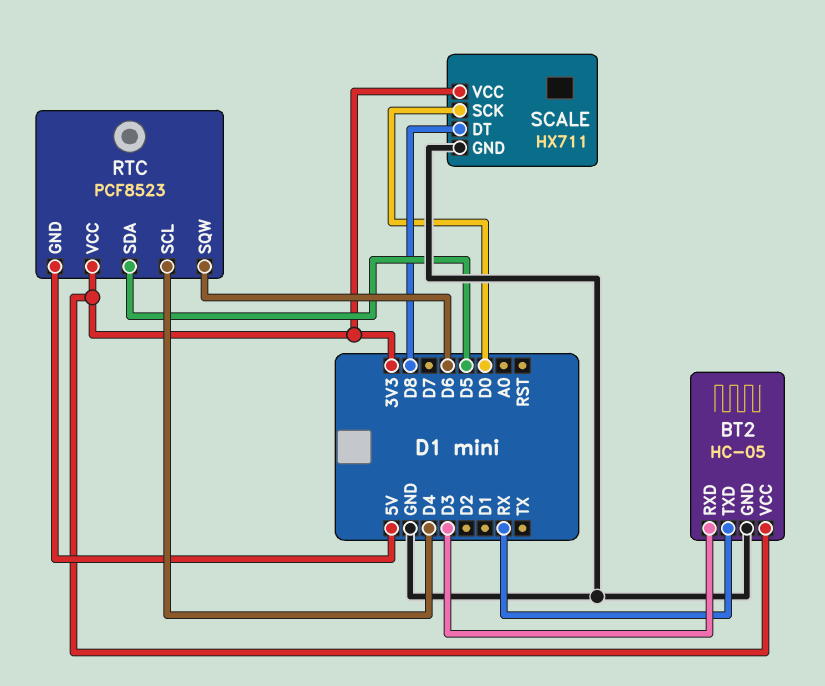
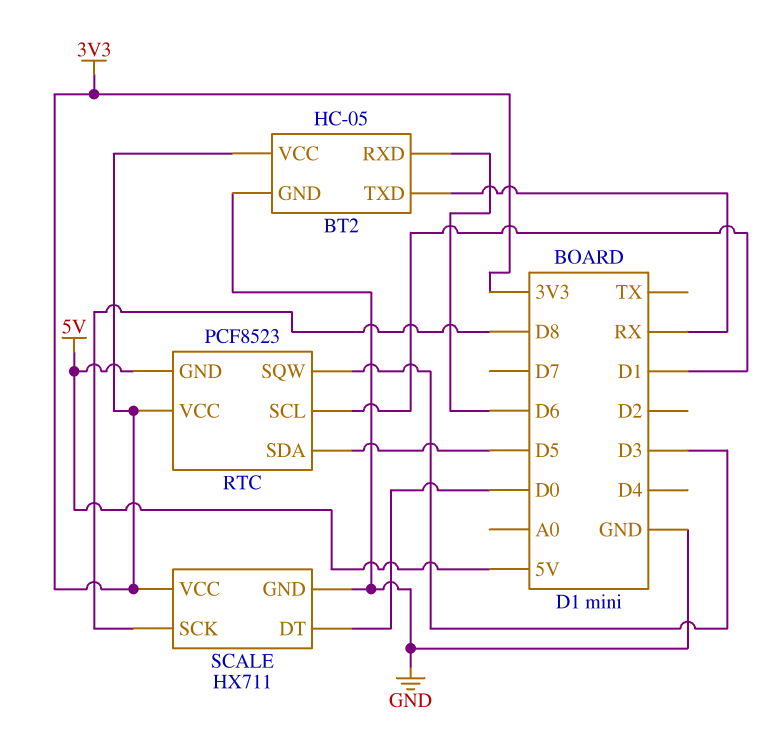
BT2 pin RXD: D3 -> D6
RTC pin SCL: D4 -> D1
RTC pin SQW: D6 -> D3
SCALE pin DT: D8 -> D0
SCALE pin SCK: D0 -> D8

